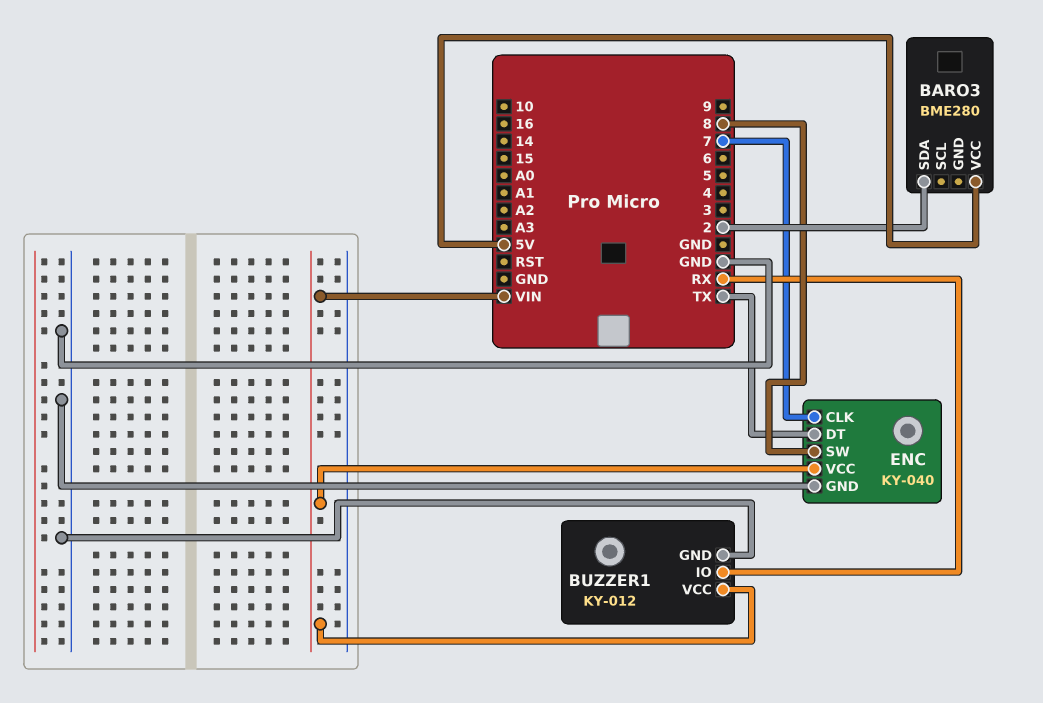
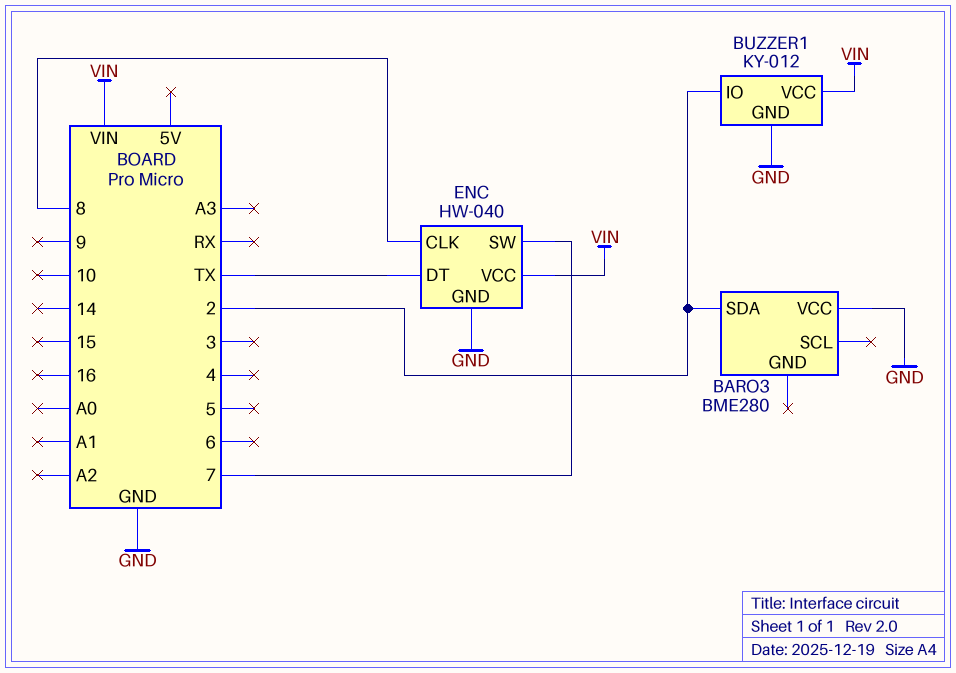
BARO3 pin VCC: 5V -> GND
BUZZER1 pin IO: RX -> 2
ENC: KY-040 -> HW-040
ENC pin CLK: 7 -> 8
ENC pin SW: 8 -> 7

